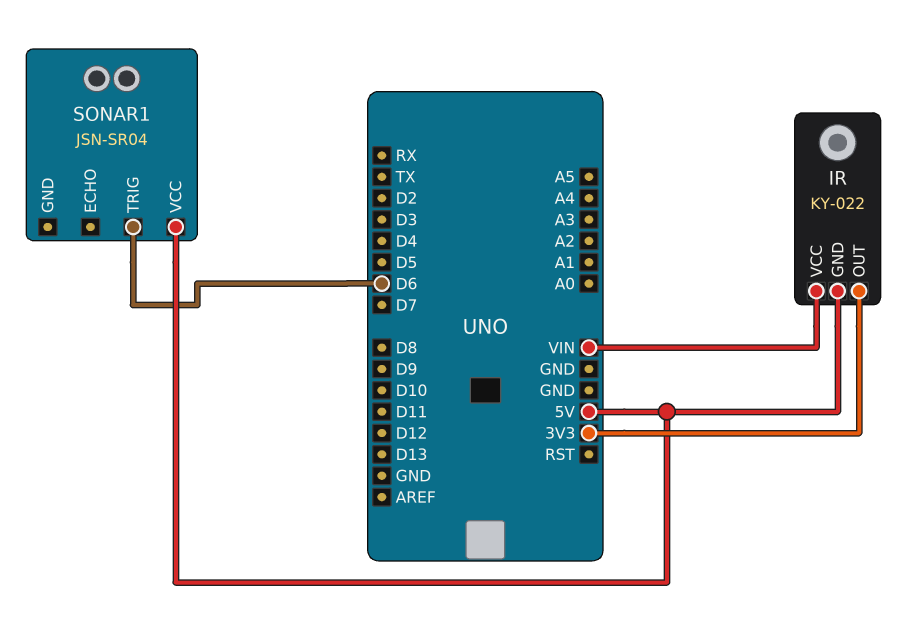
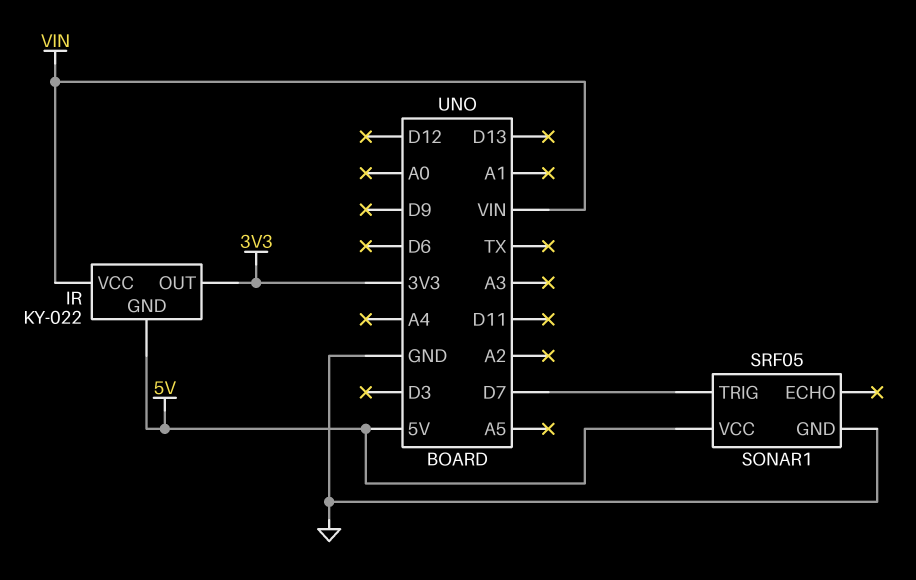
SONAR1: JSN-SR04 -> SRF05
SONAR1 pin GND: none -> GND
SONAR1 pin TRIG: D6 -> D7

